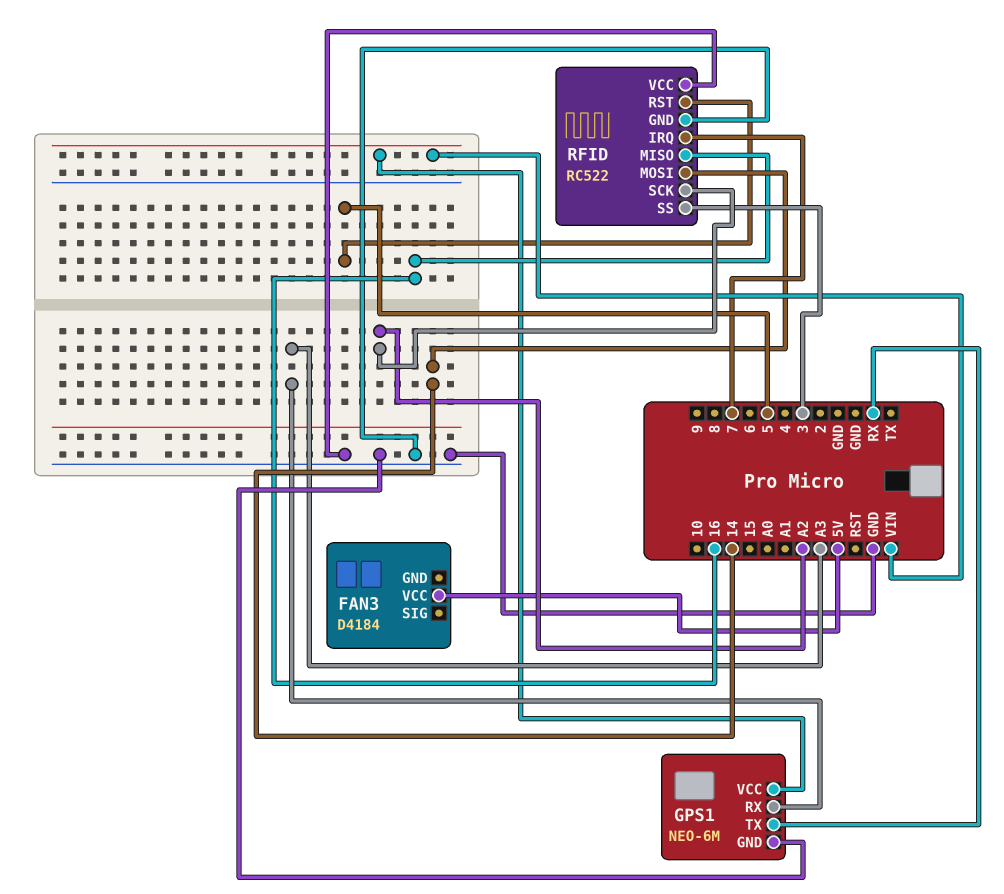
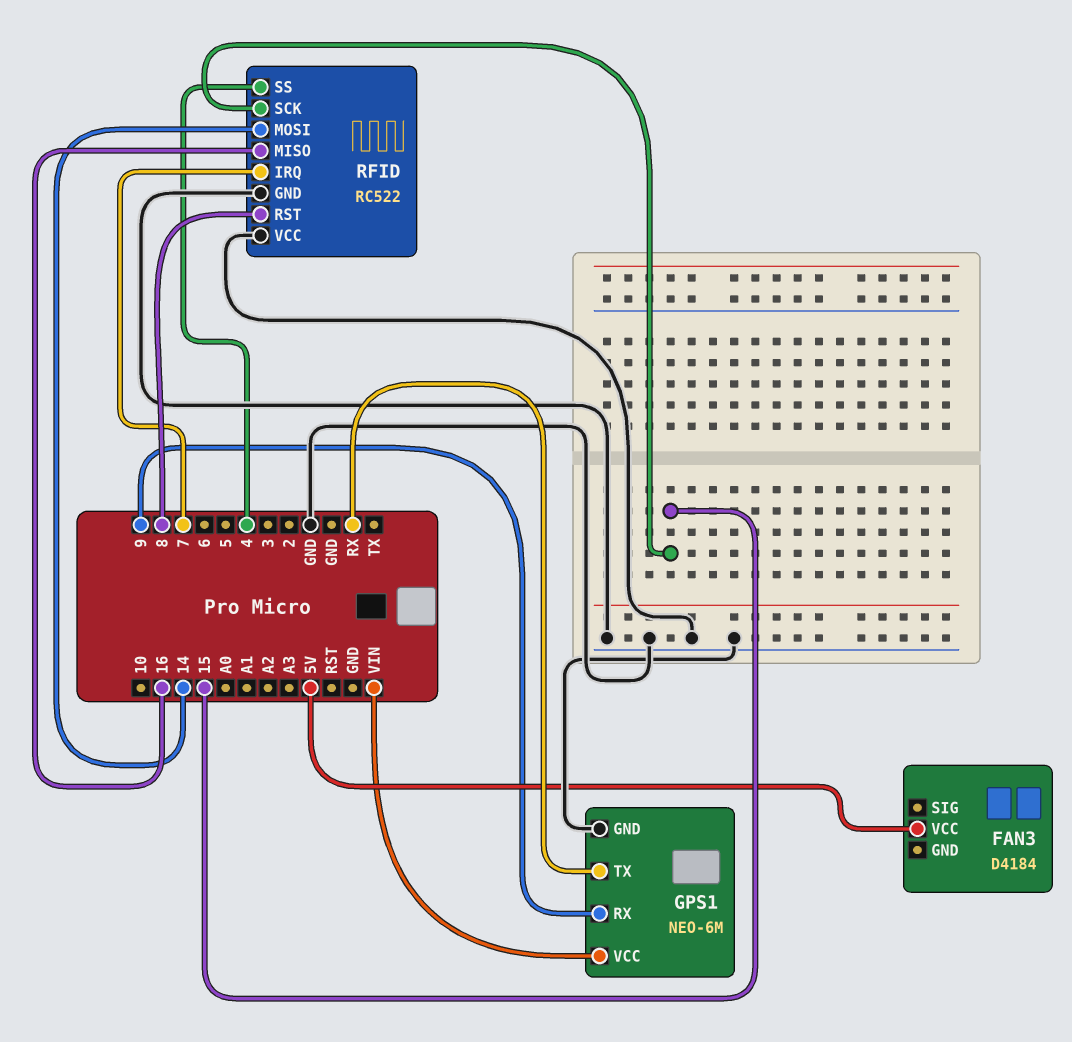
GPS1 pin RX: A3 -> 9
RFID pin RST: 5 -> 8
RFID pin SCK: A2 -> 15
RFID pin SS: 3 -> 4

